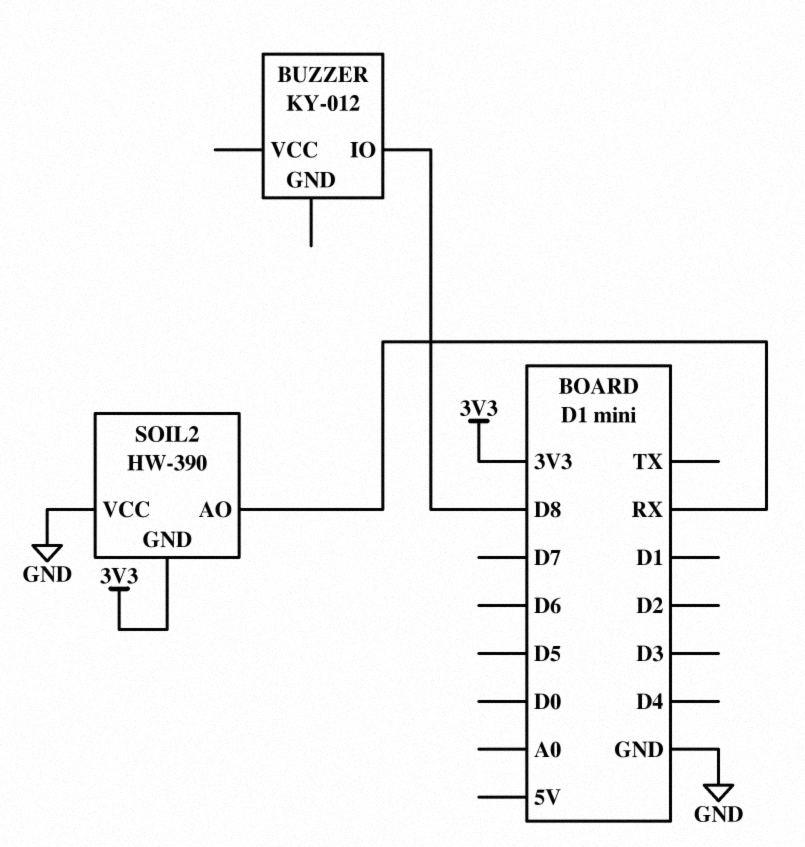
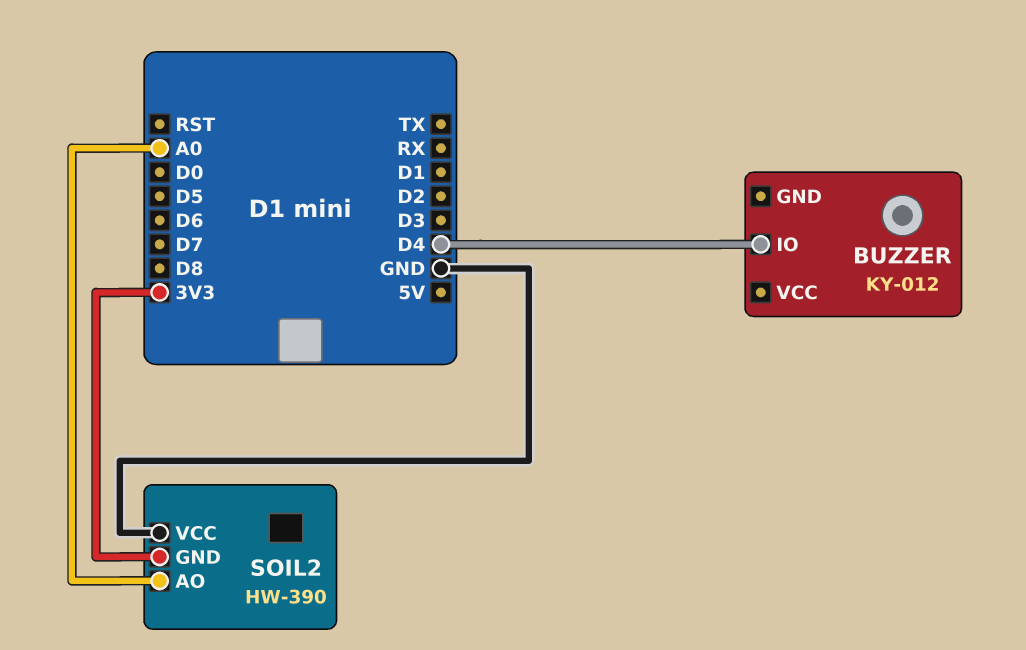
BUZZER pin IO: D8 -> D4
SOIL2 pin AO: RX -> A0

